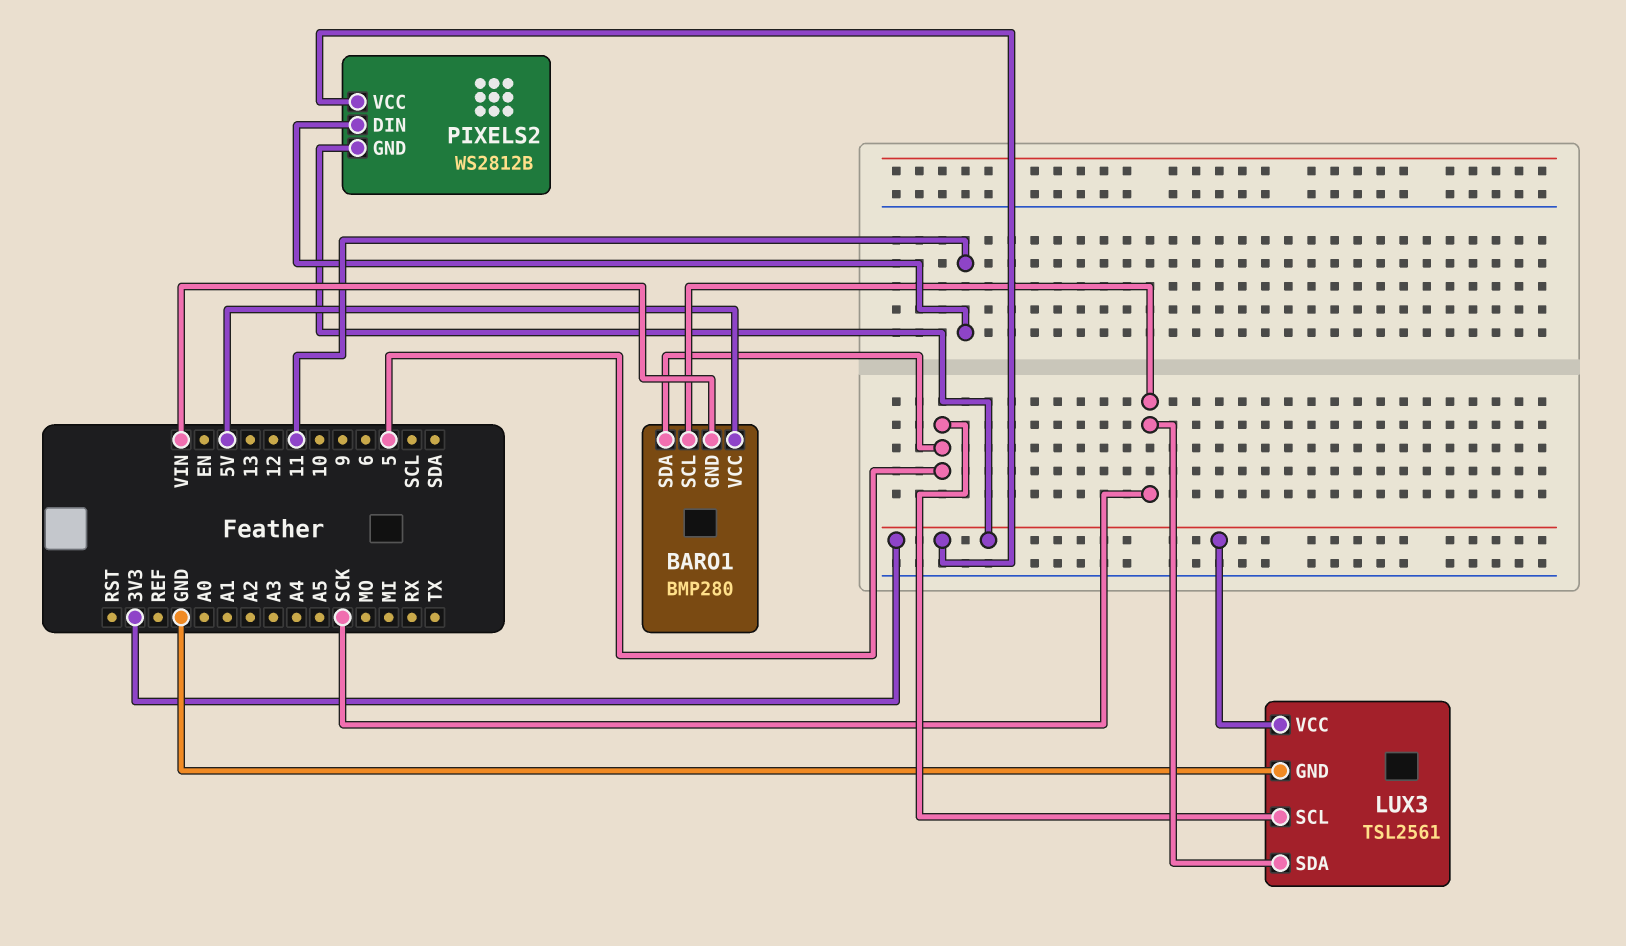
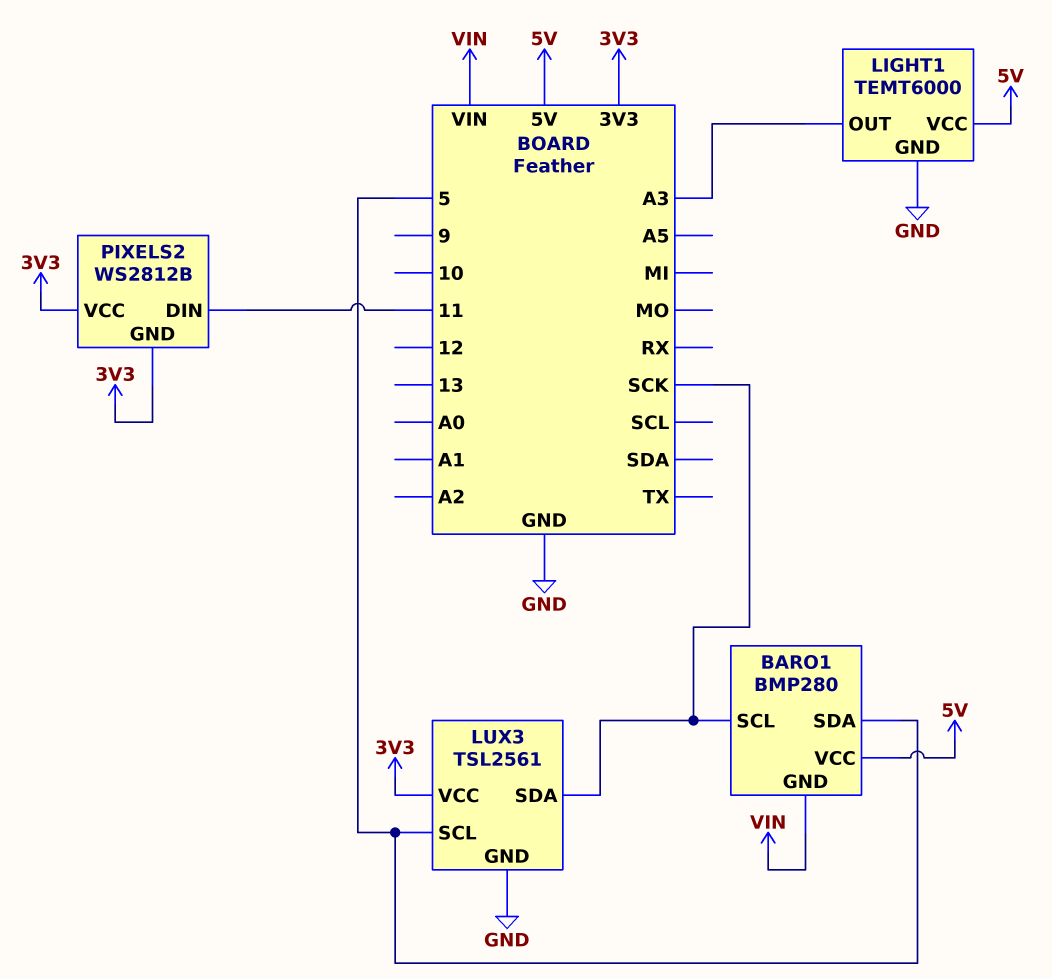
LIGHT1: none -> TEMT6000
LIGHT1 pin GND: none -> GND
LIGHT1 pin OUT: none -> A3
LIGHT1 pin VCC: none -> 5V

